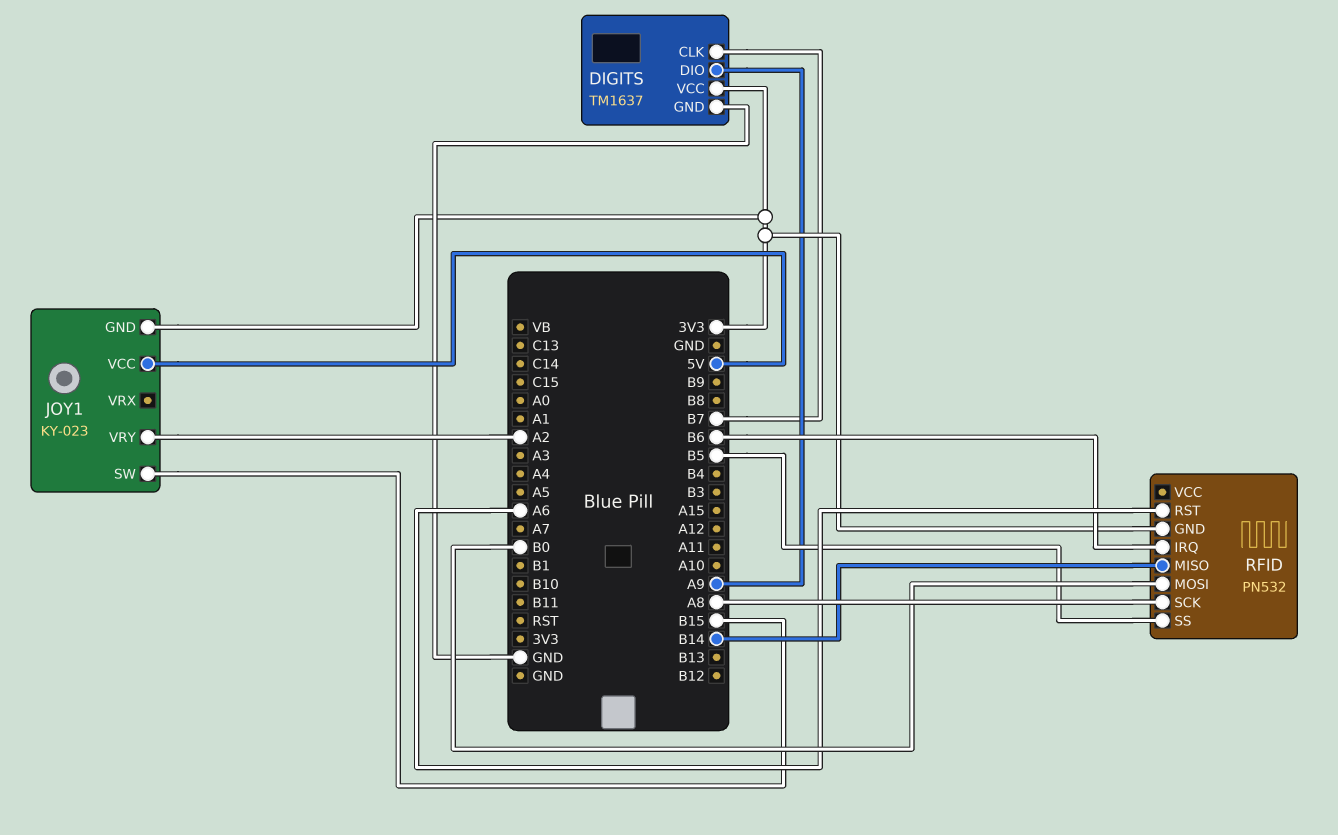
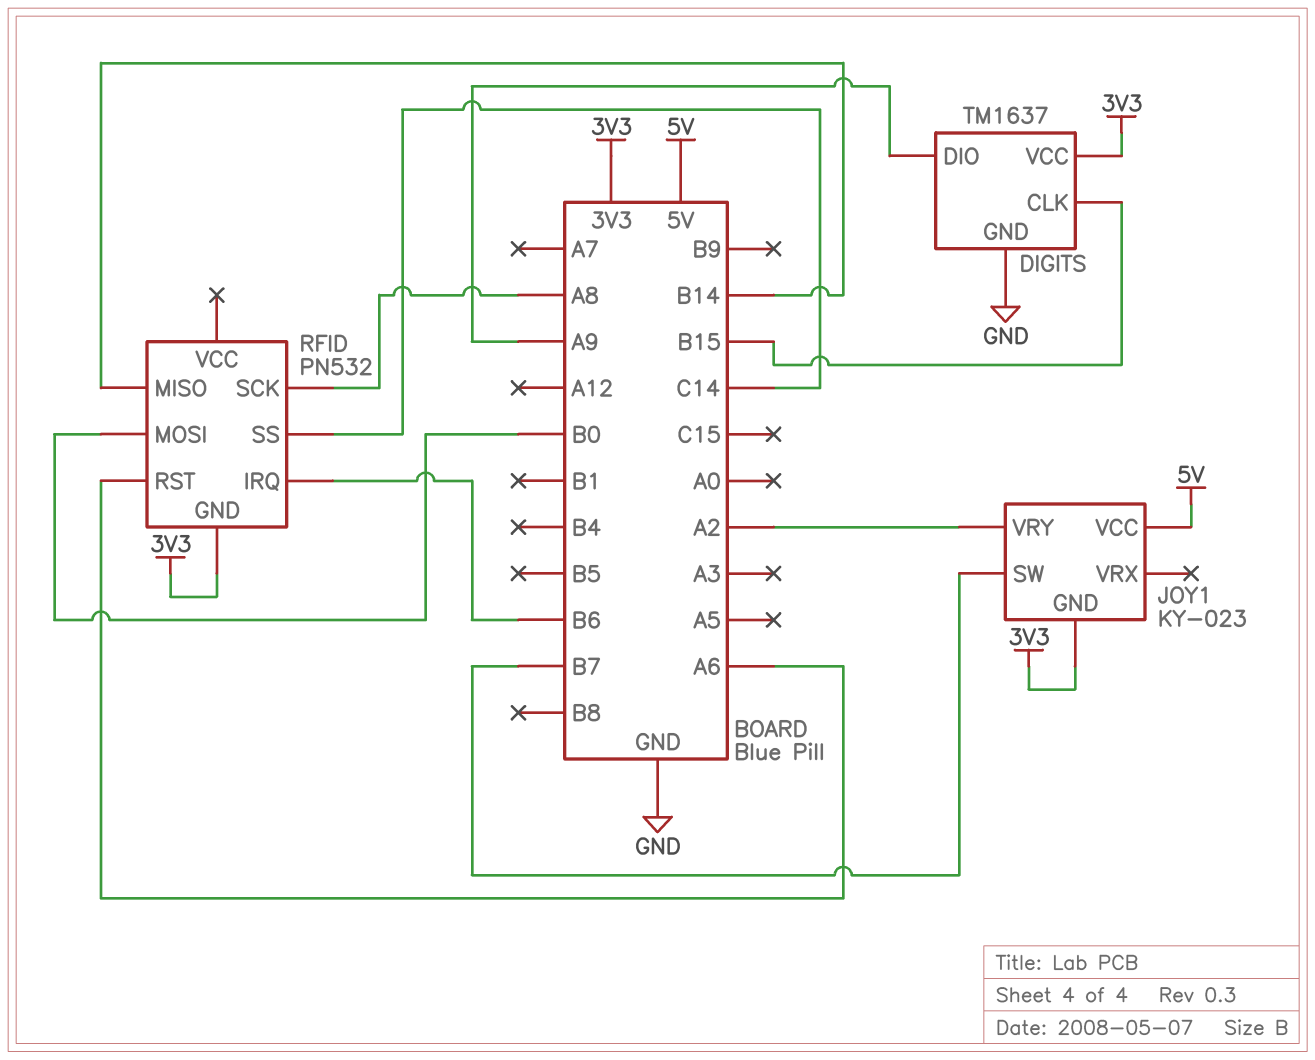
DIGITS pin CLK: B7 -> B15
JOY1 pin SW: B15 -> B7
RFID pin SS: B5 -> C14

